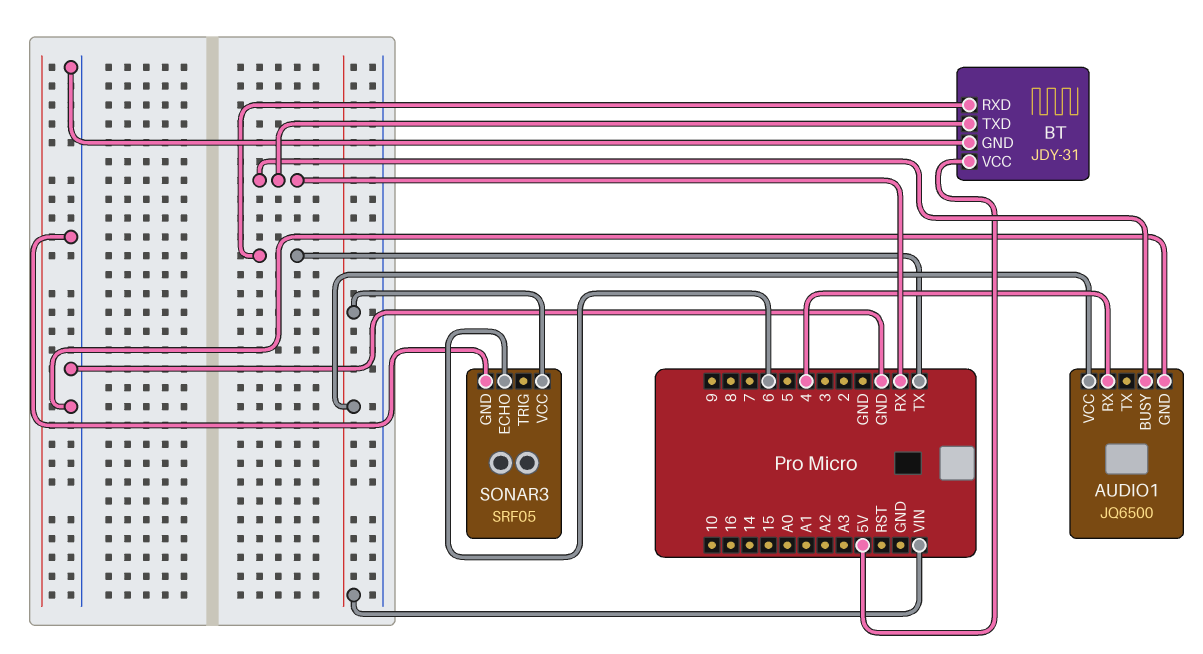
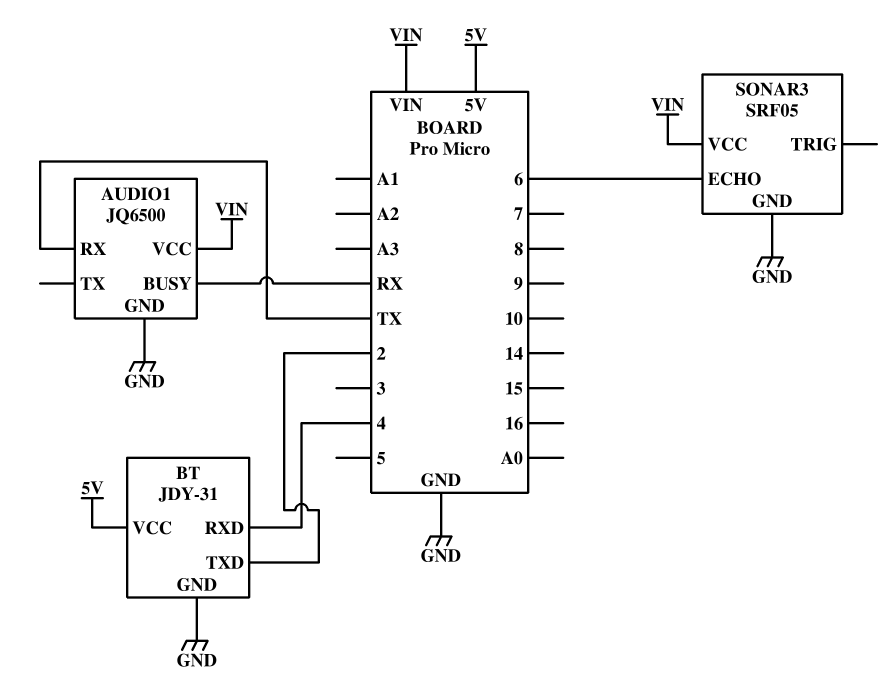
AUDIO1 pin RX: 4 -> TX
BT pin RXD: TX -> 4
BT pin TXD: RX -> 2

